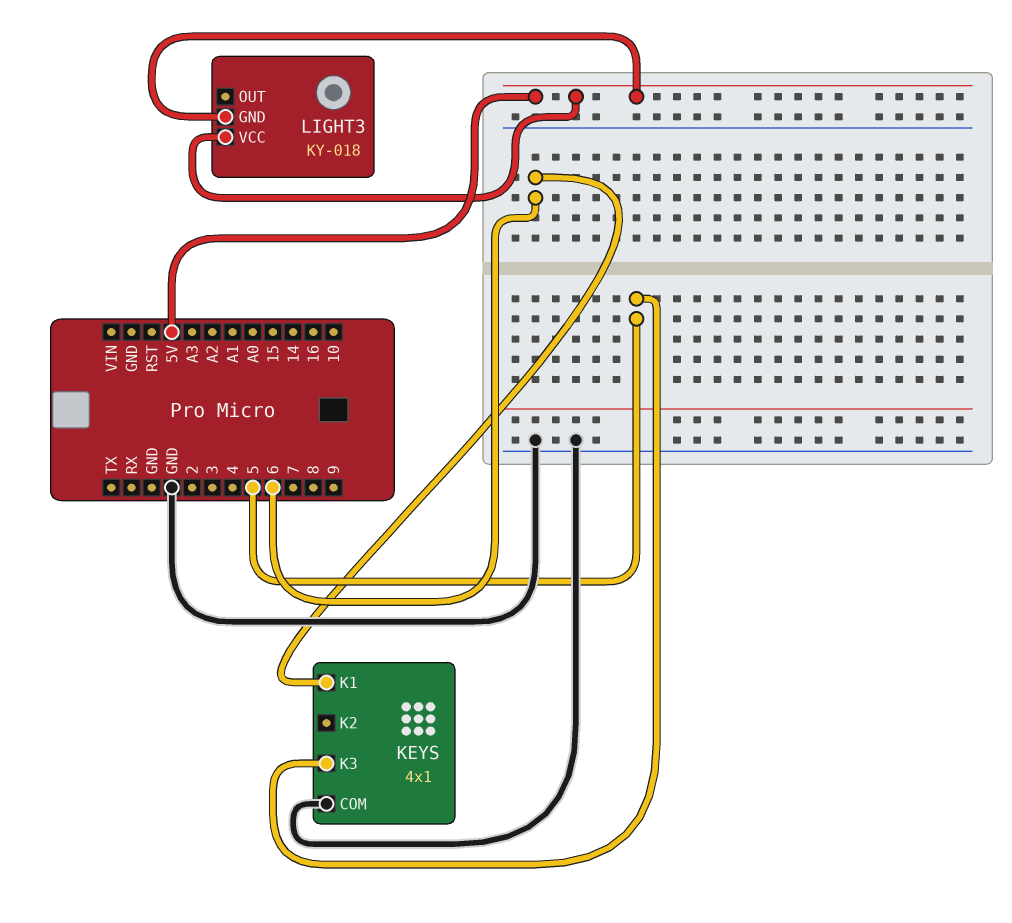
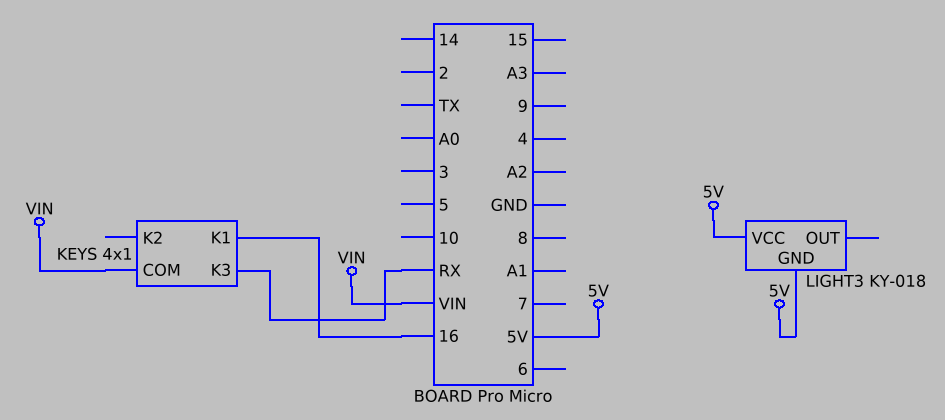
KEYS pin COM: GND -> VIN
KEYS pin K1: 6 -> 16
KEYS pin K3: 5 -> RX

